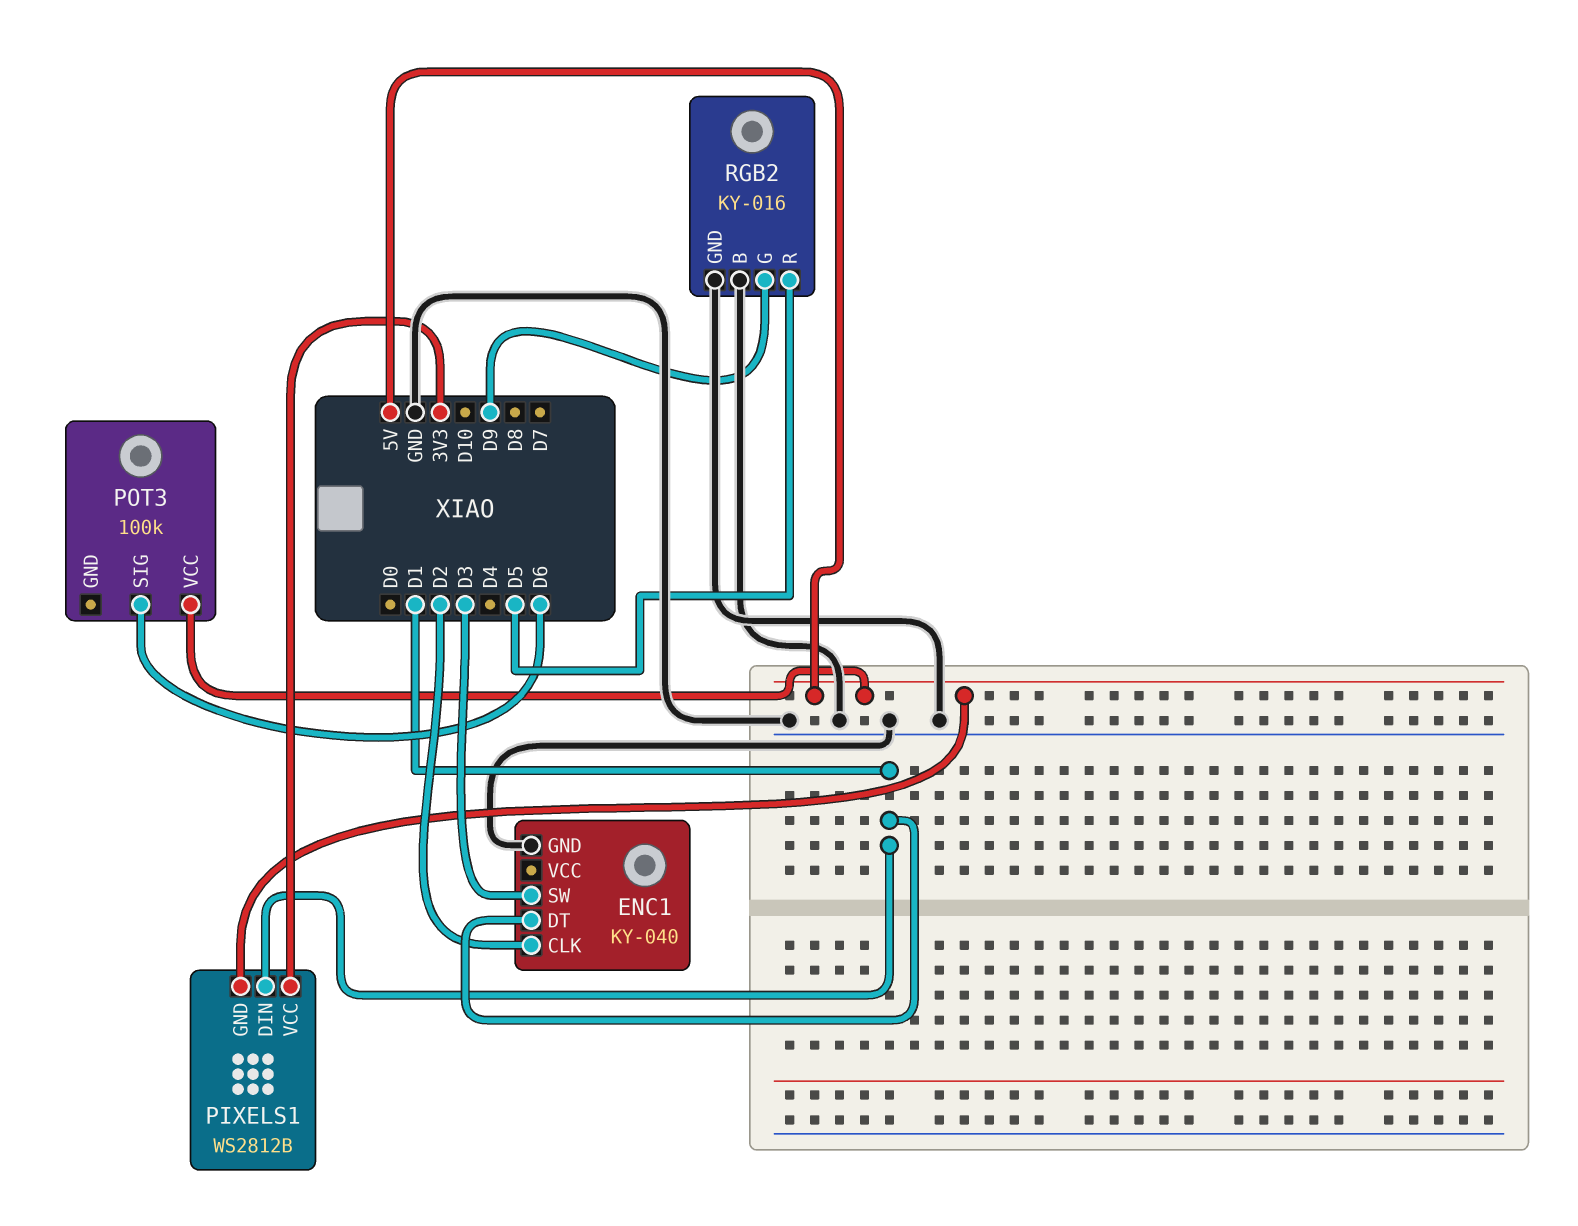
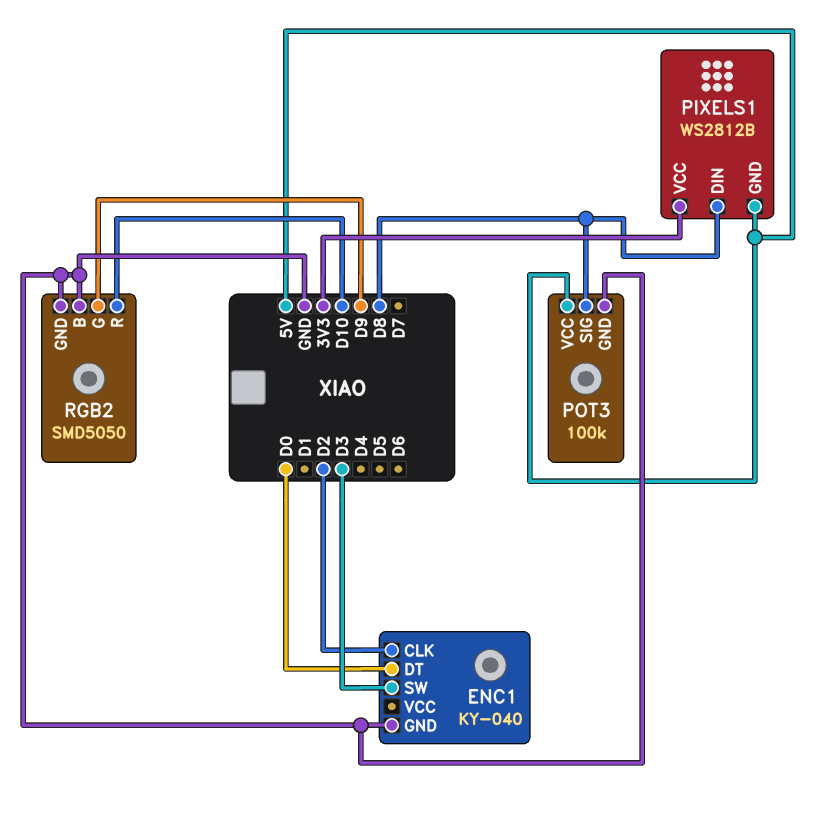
ENC1 pin DT: D1 -> D0
PIXELS1 pin DIN: D1 -> D8
POT3 pin GND: none -> GND
POT3 pin SIG: D6 -> D8
RGB2: KY-016 -> SMD5050
RGB2 pin R: D5 -> D10

